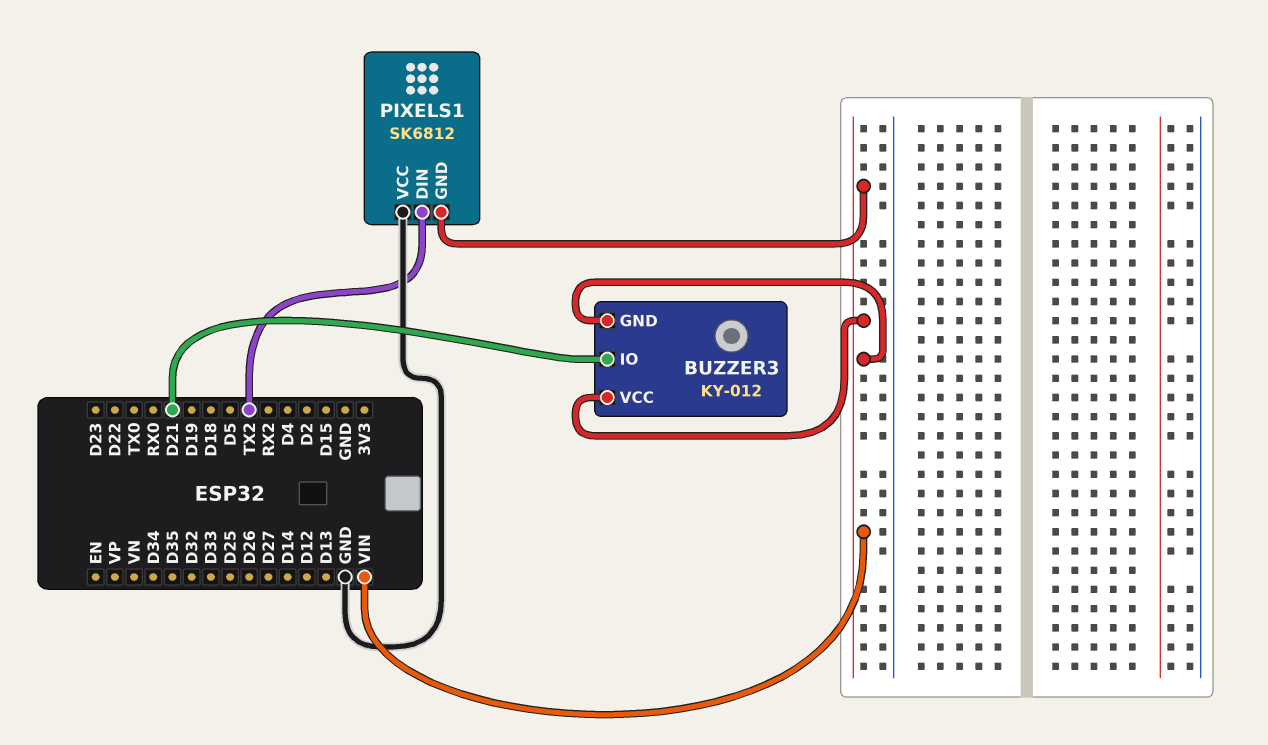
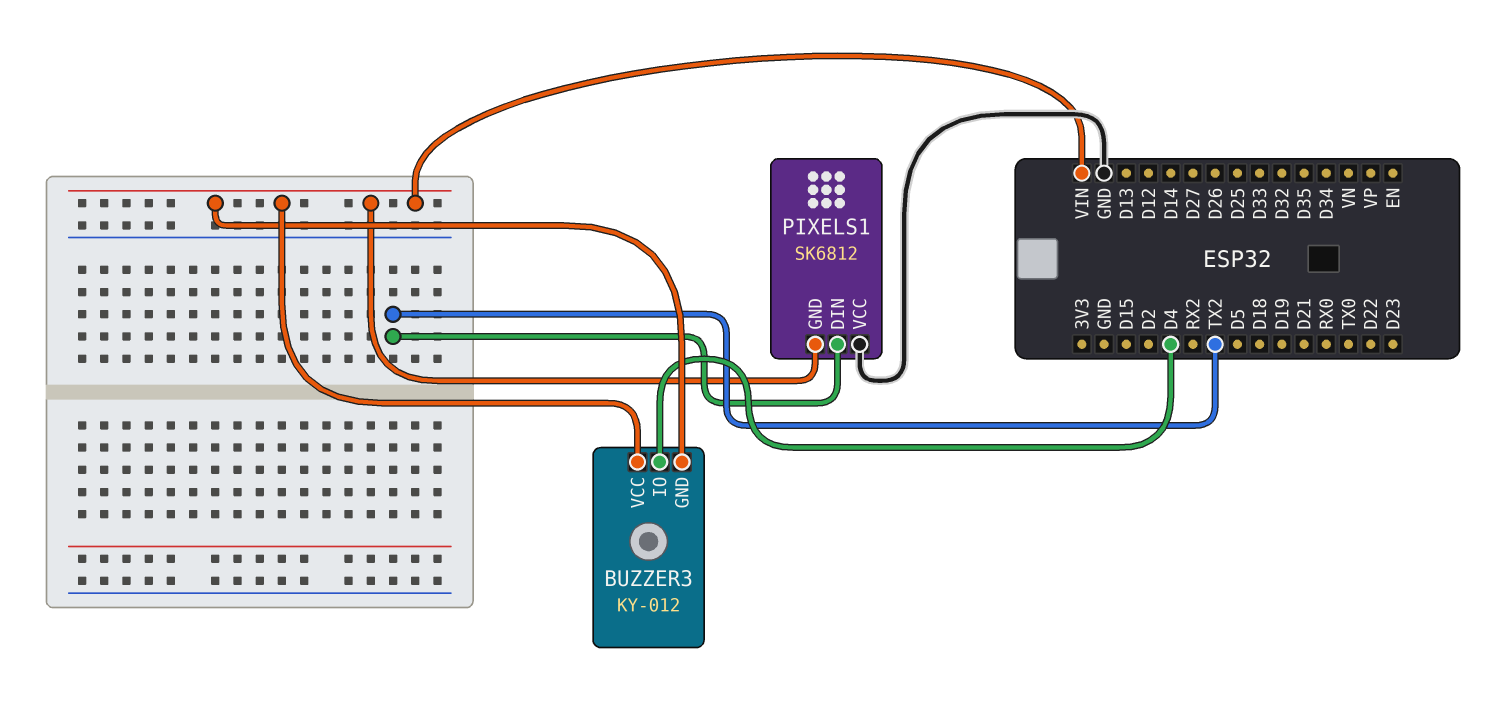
BUZZER3 pin IO: D21 -> D4

